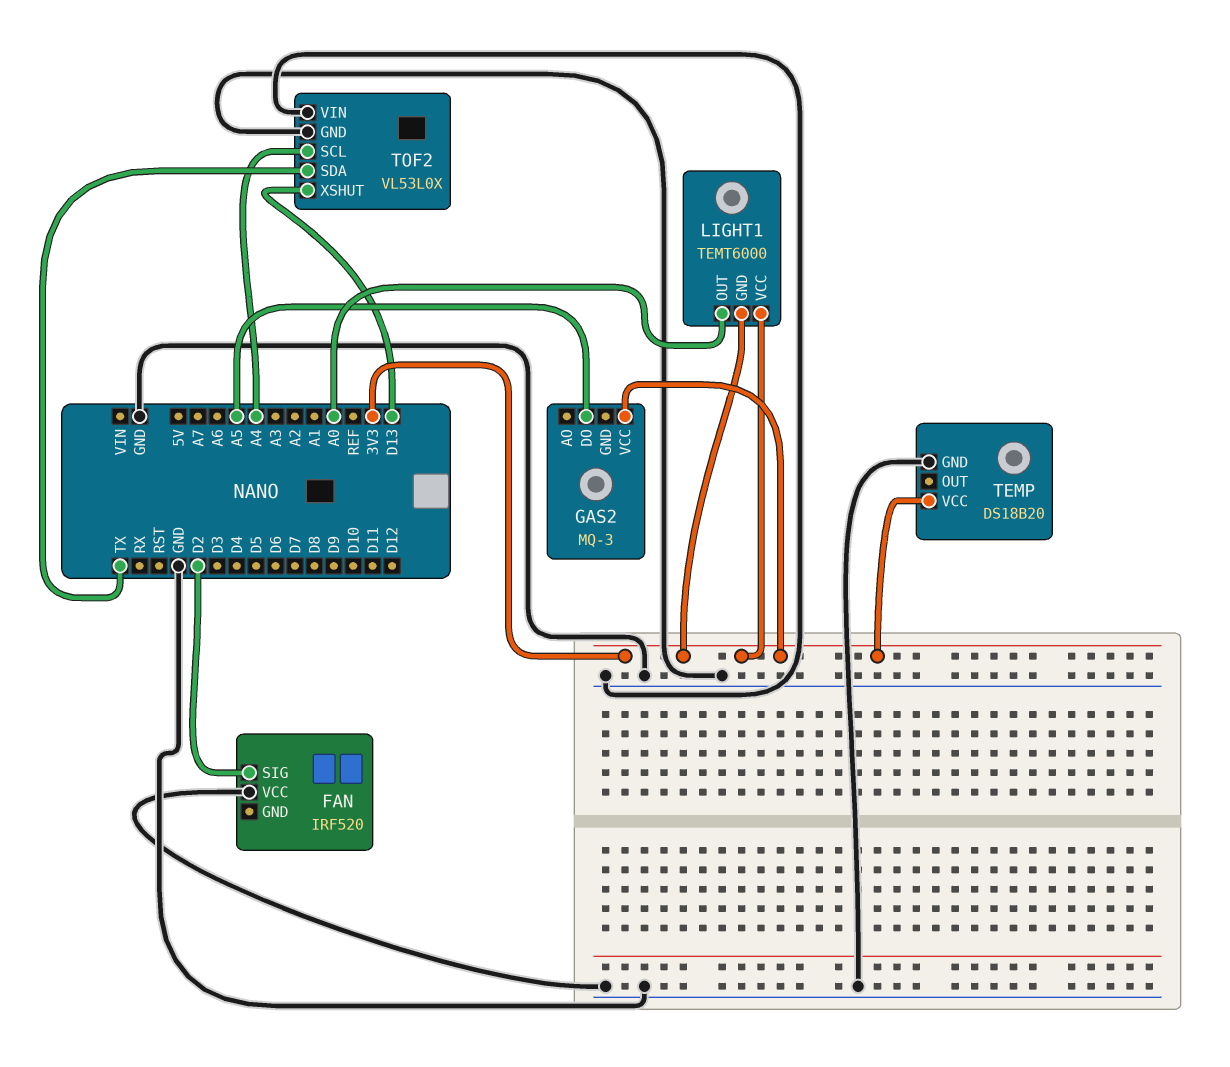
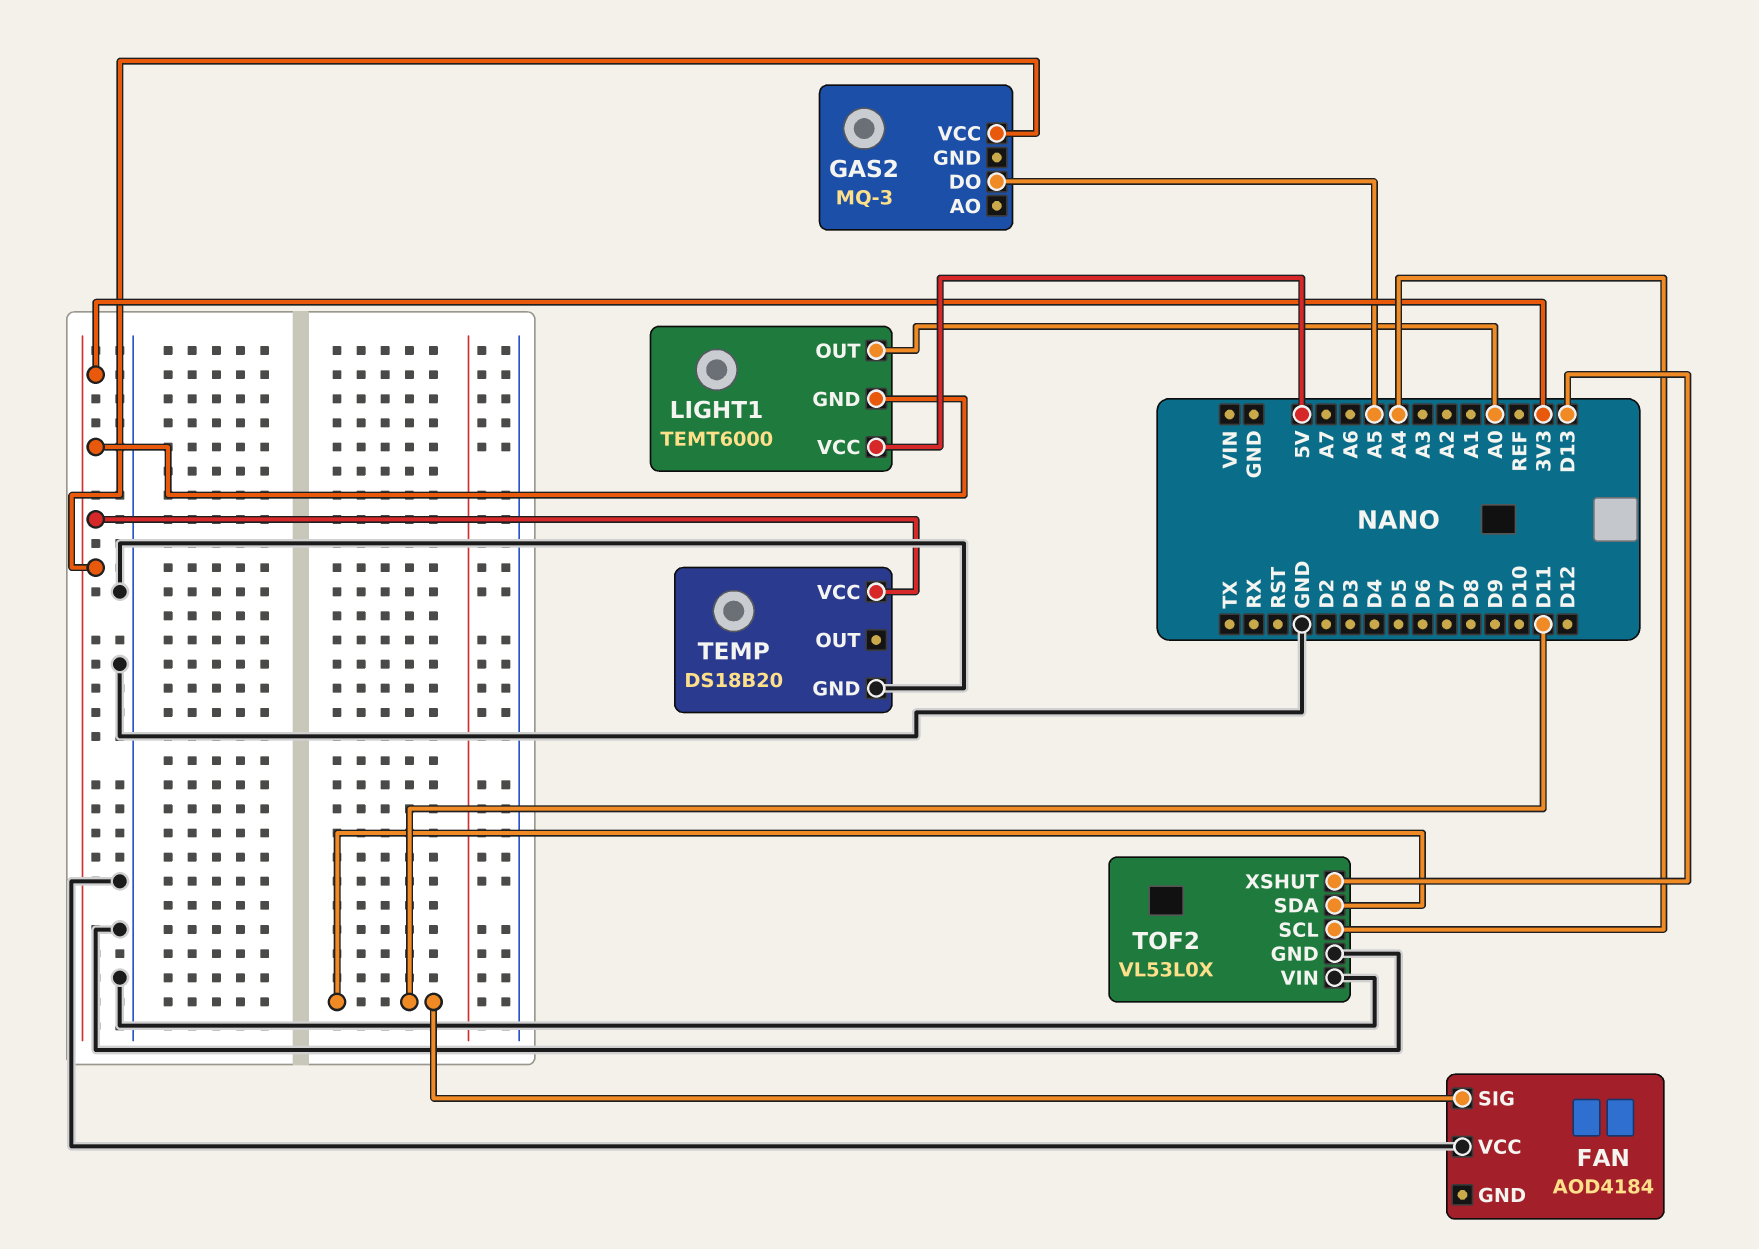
FAN: IRF520 -> AOD4184
FAN pin SIG: D2 -> D11
LIGHT1 pin VCC: 3V3 -> 5V
TOF2 pin SDA: TX -> D11

